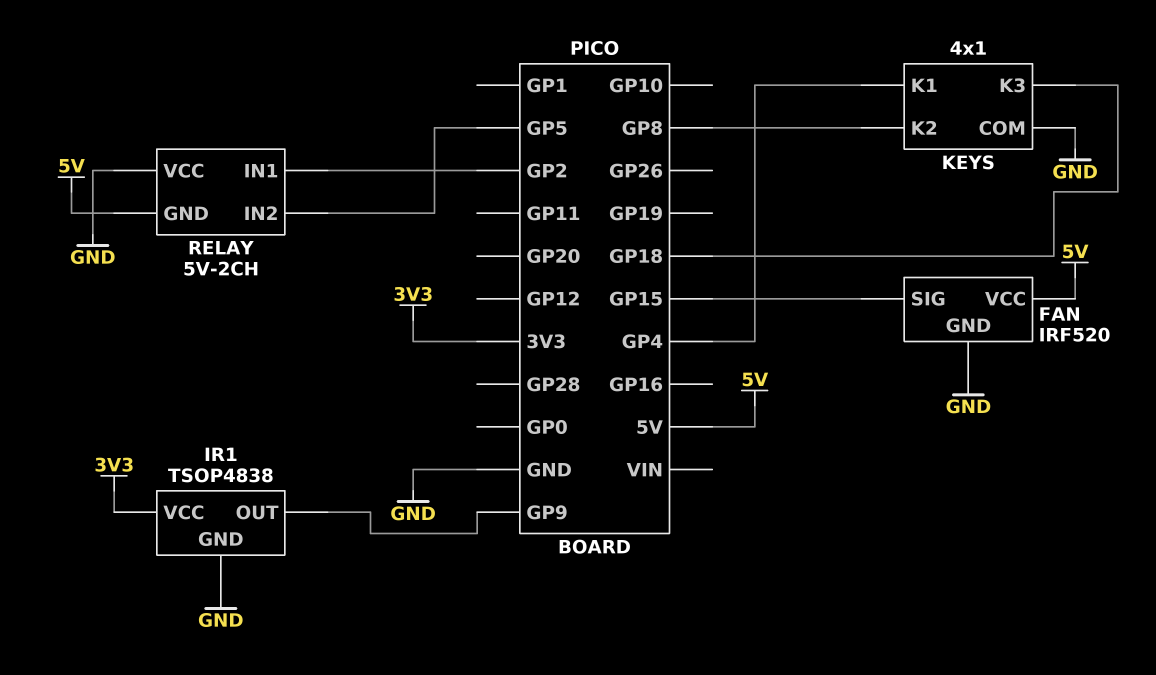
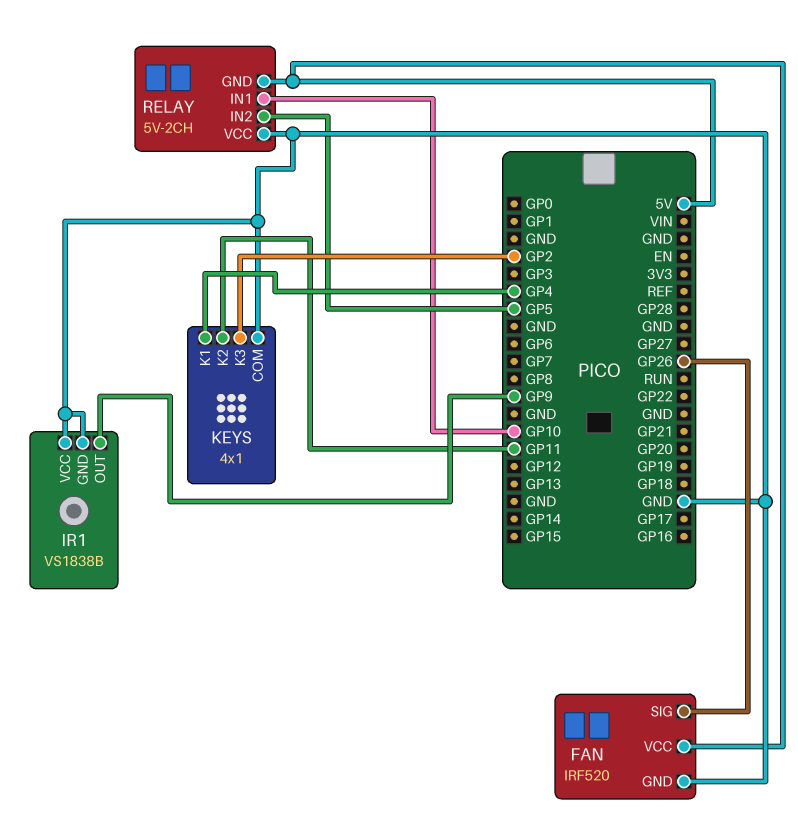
FAN pin SIG: GP15 -> GP26
IR1: TSOP4838 -> VS1838B
IR1 pin VCC: 3V3 -> GND
KEYS pin K2: GP8 -> GP11
KEYS pin K3: GP18 -> GP2
RELAY pin IN1: GP2 -> GP10

